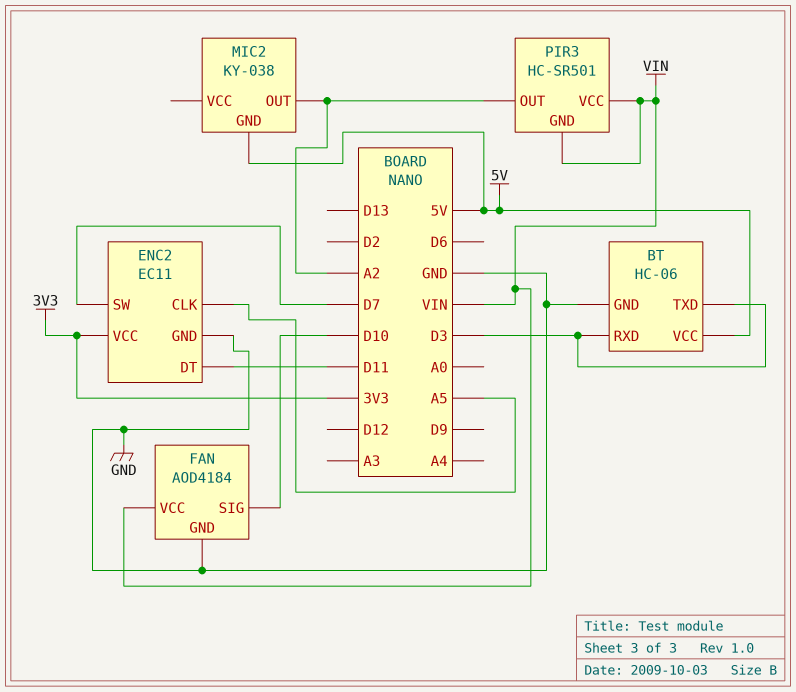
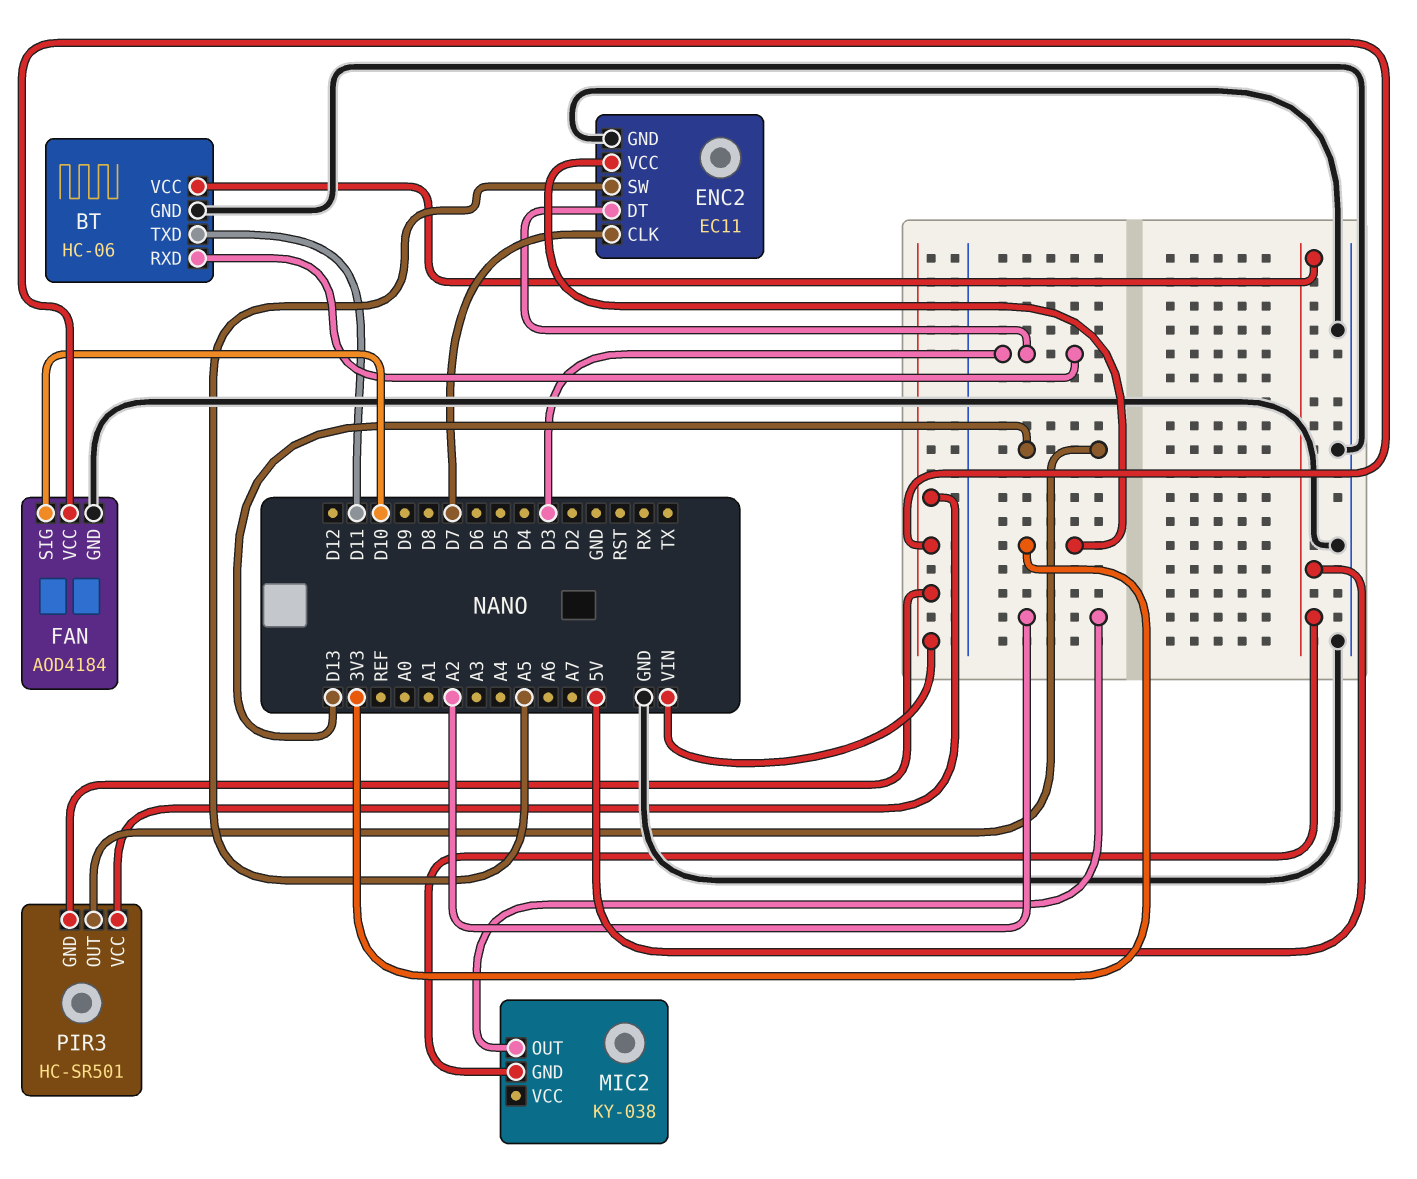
BT pin TXD: D3 -> D11
ENC2 pin CLK: A5 -> D7
ENC2 pin DT: D11 -> D3
ENC2 pin SW: D7 -> A5
PIR3 pin OUT: A2 -> D13

